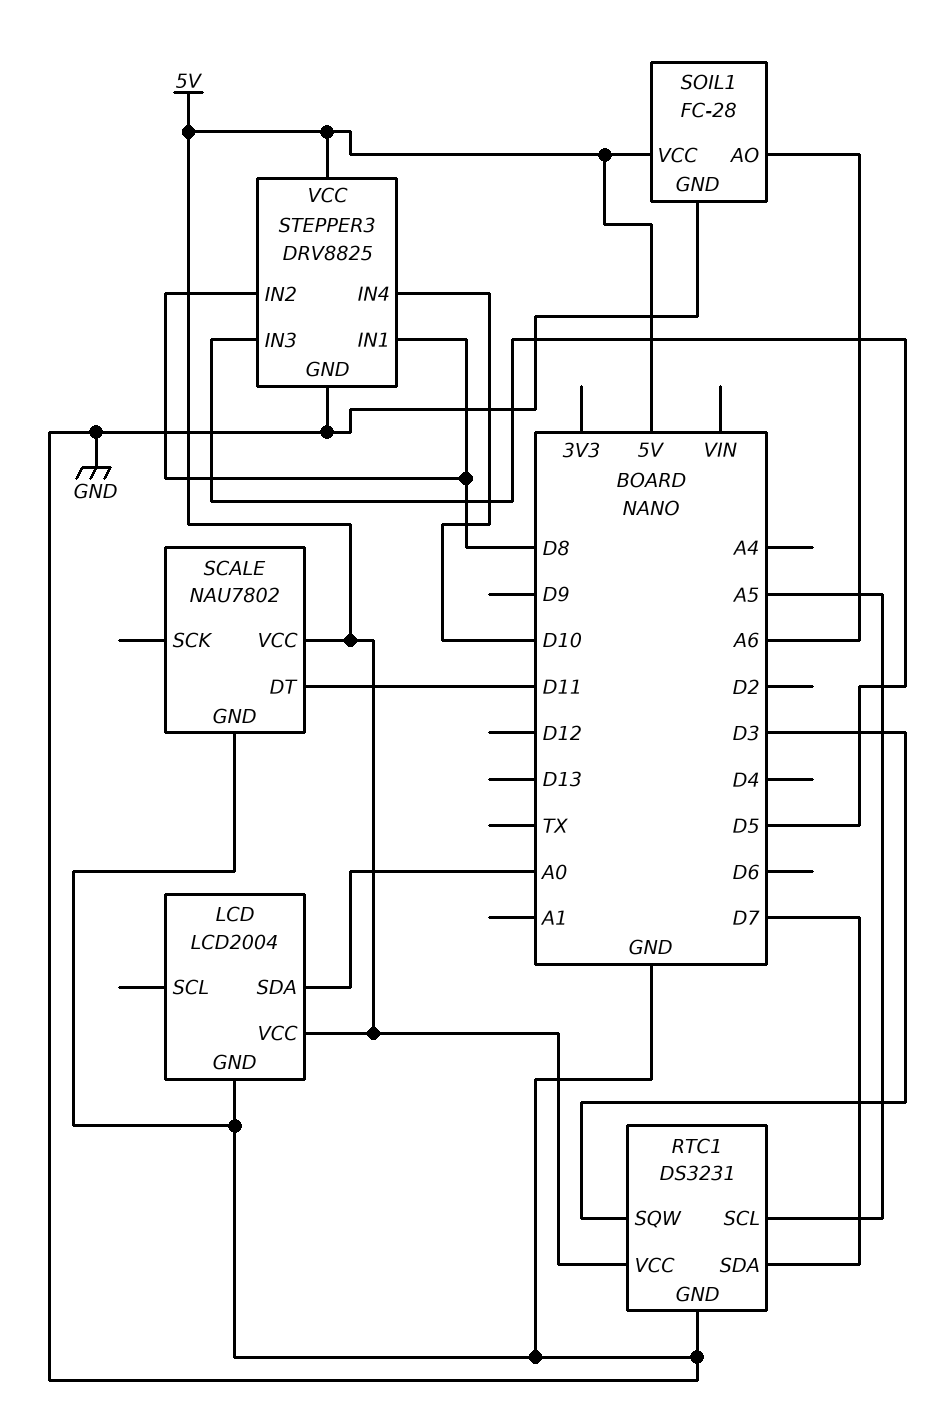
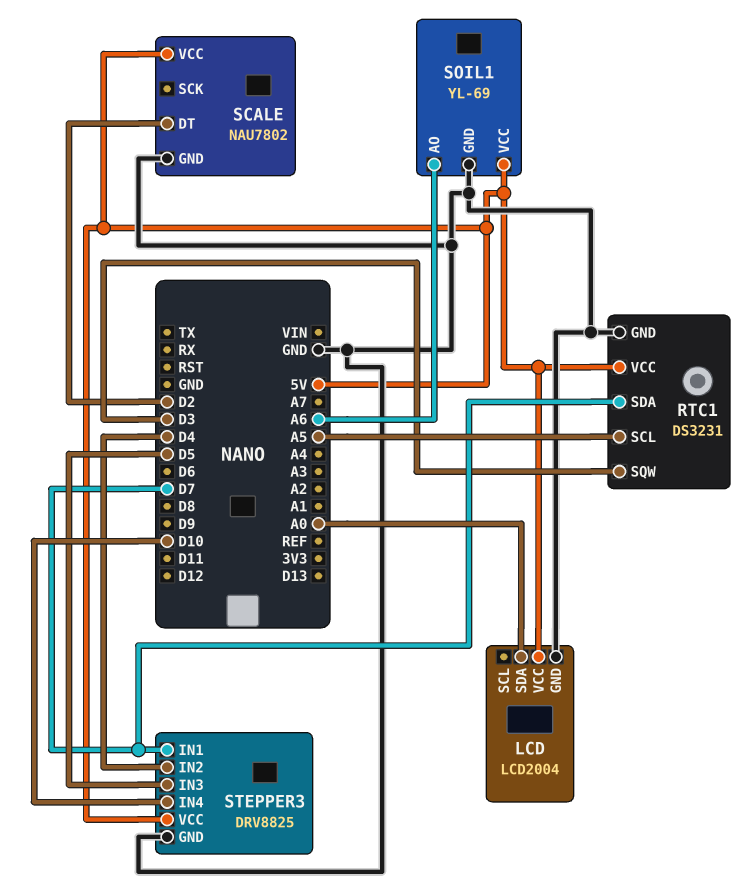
SCALE pin DT: D11 -> D2
SOIL1: FC-28 -> YL-69
STEPPER3 pin IN1: D8 -> D7
STEPPER3 pin IN2: D8 -> D4

